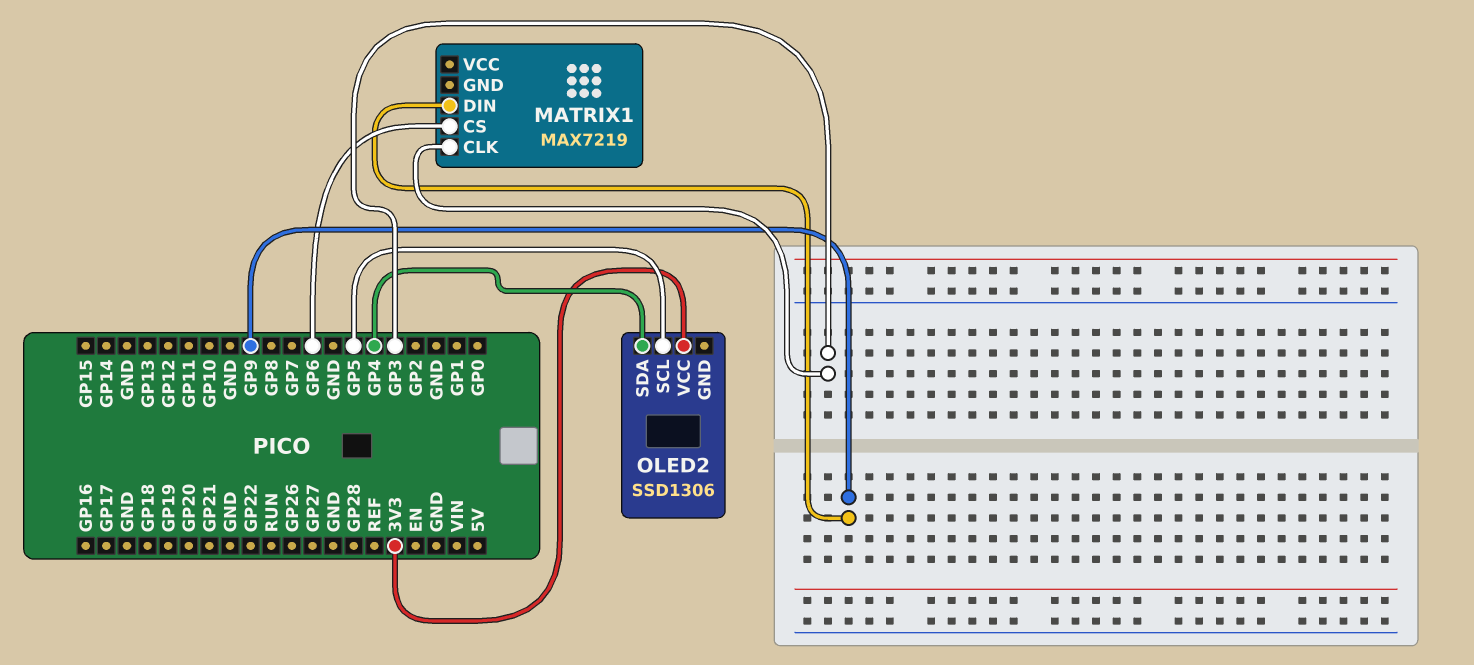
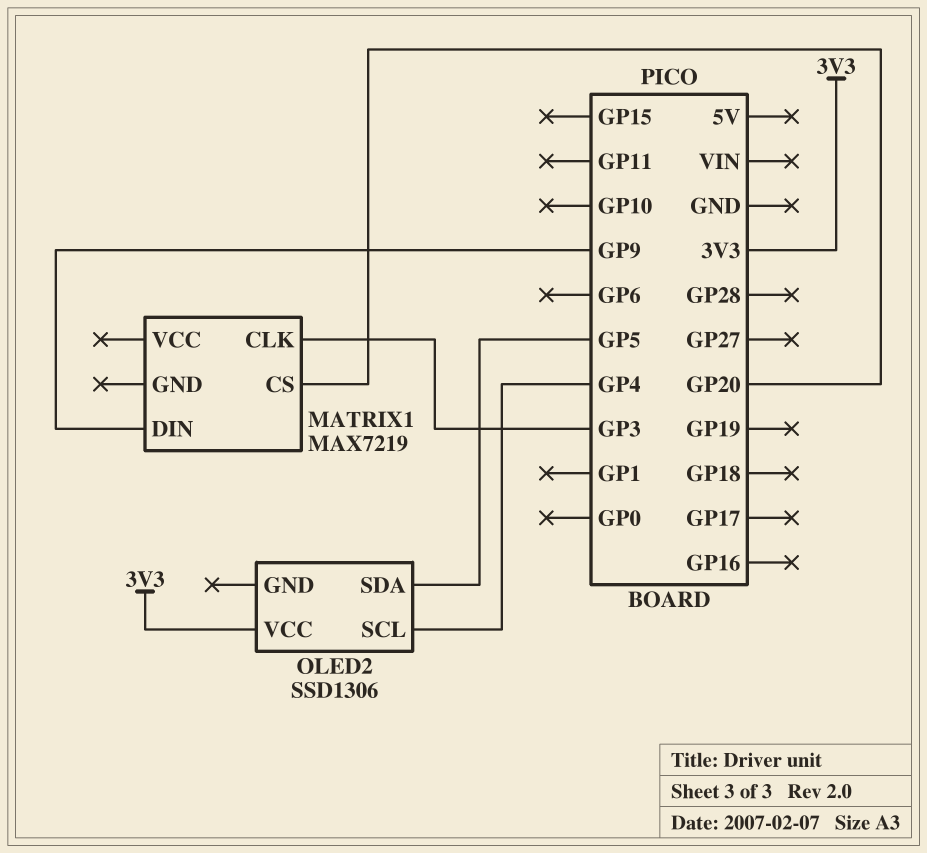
MATRIX1 pin CS: GP6 -> GP20
OLED2 pin SCL: GP5 -> GP4
OLED2 pin SDA: GP4 -> GP5

